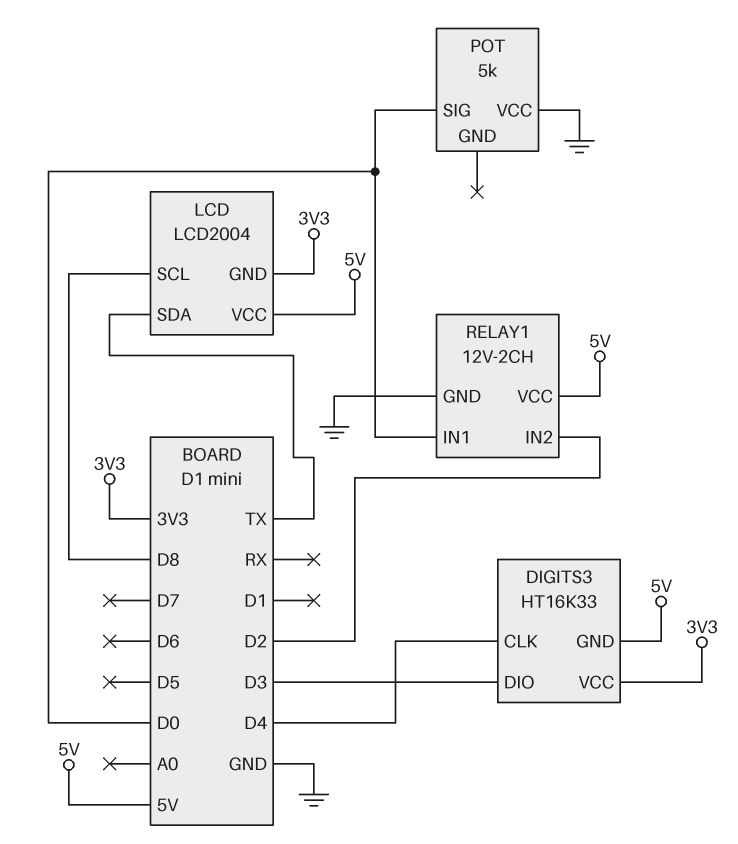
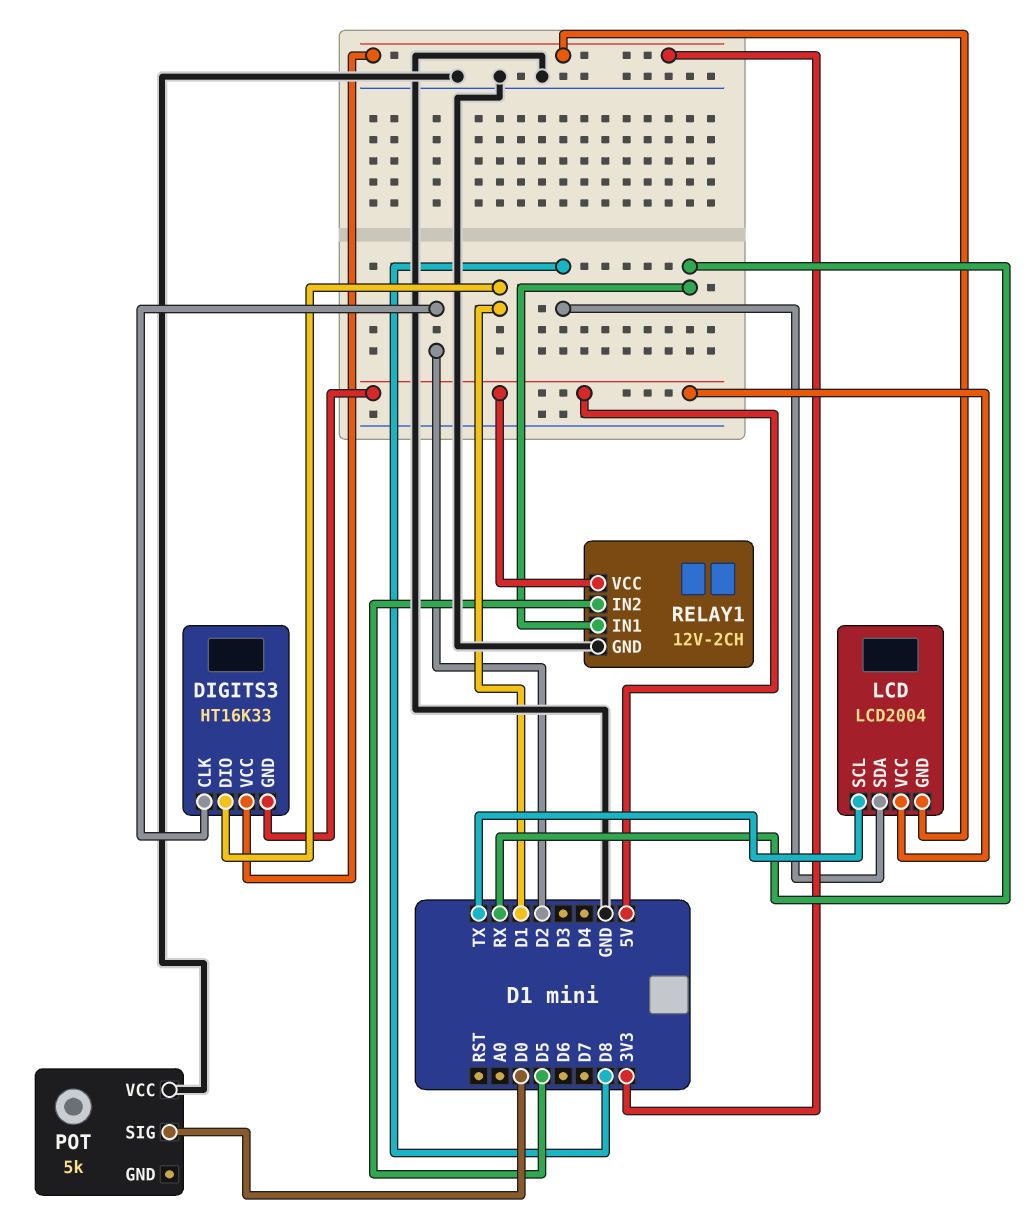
DIGITS3 pin CLK: D4 -> D2
DIGITS3 pin DIO: D3 -> D1
LCD pin SCL: D8 -> TX
LCD pin SDA: TX -> D8
RELAY1 pin IN1: D0 -> RX
RELAY1 pin IN2: D2 -> D5

